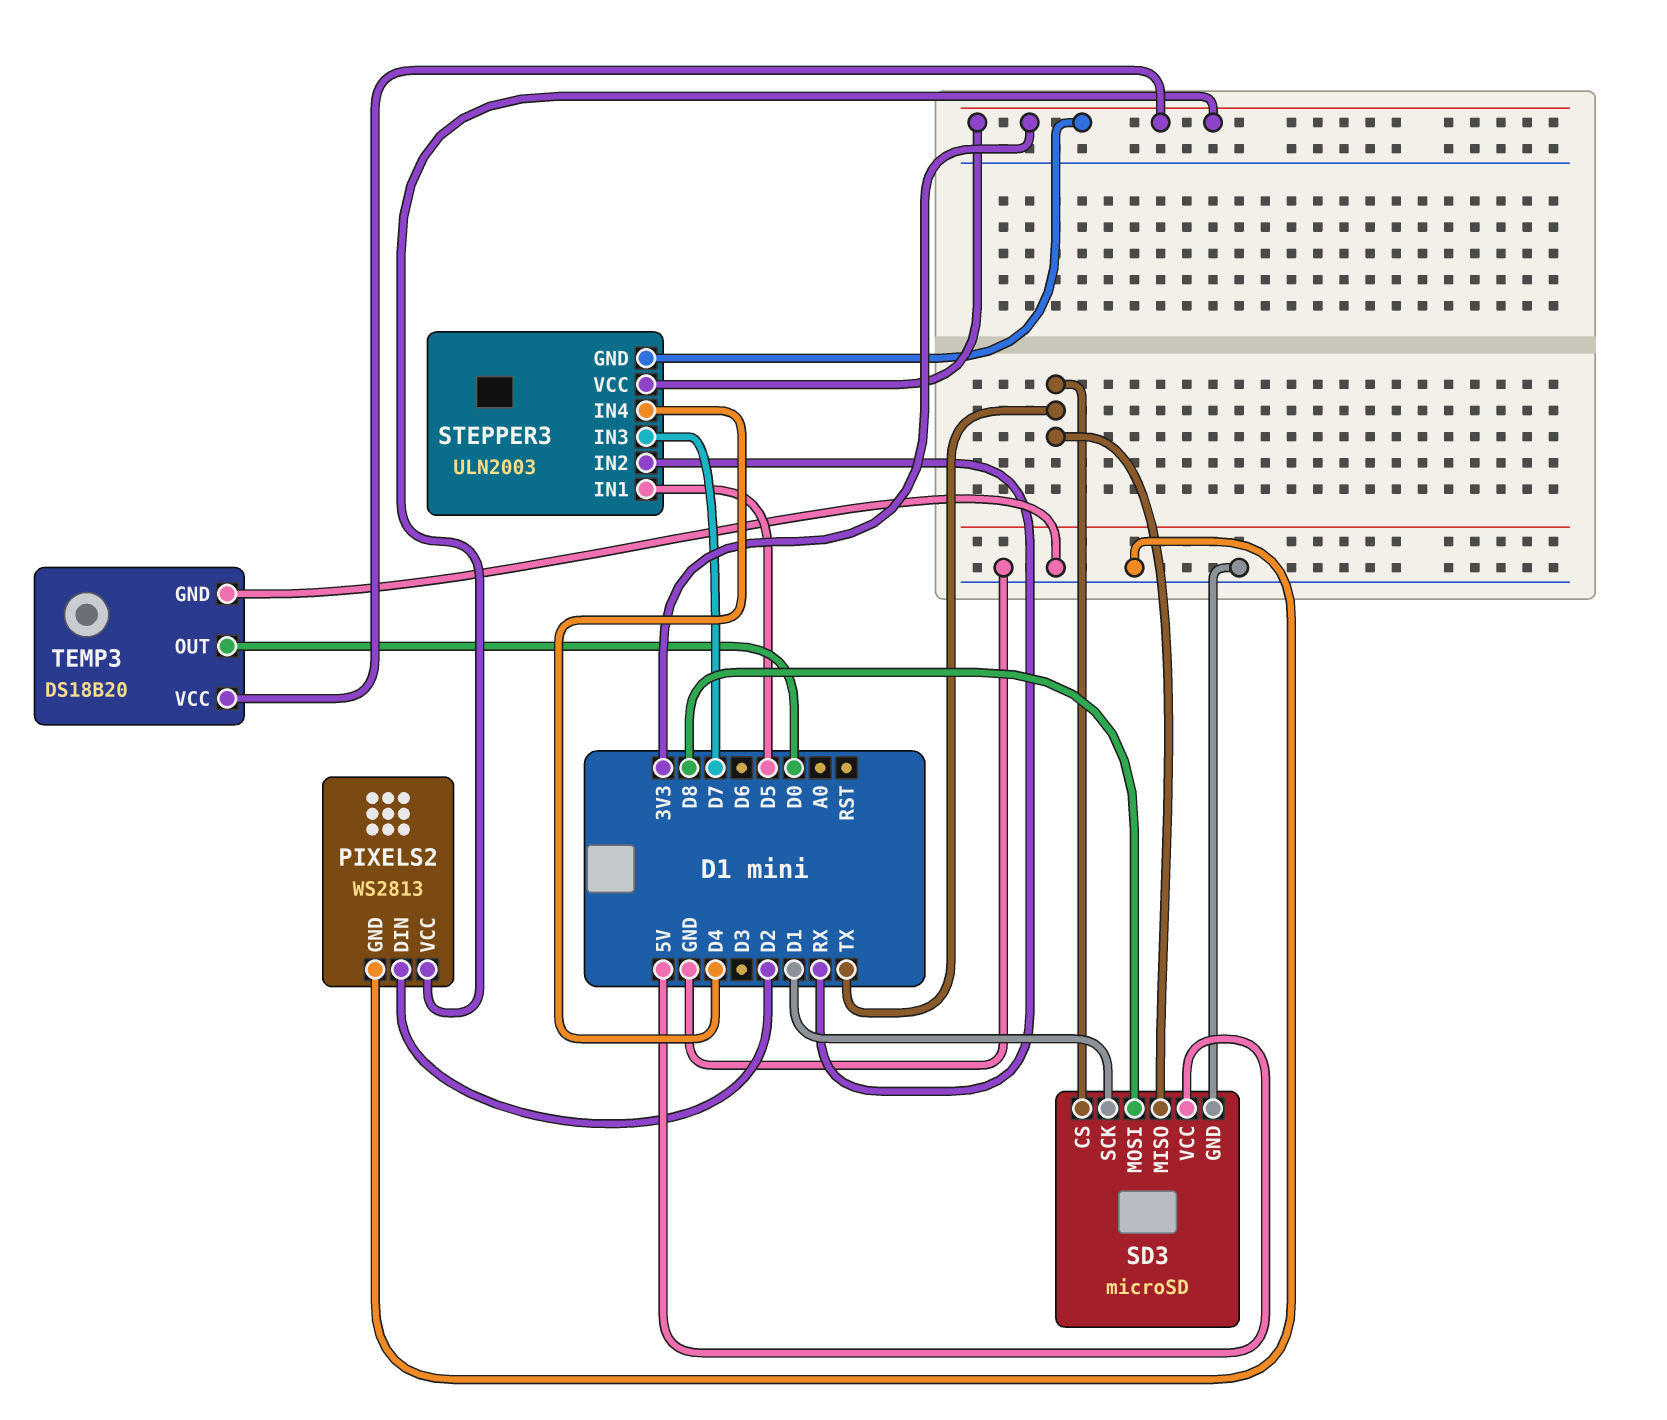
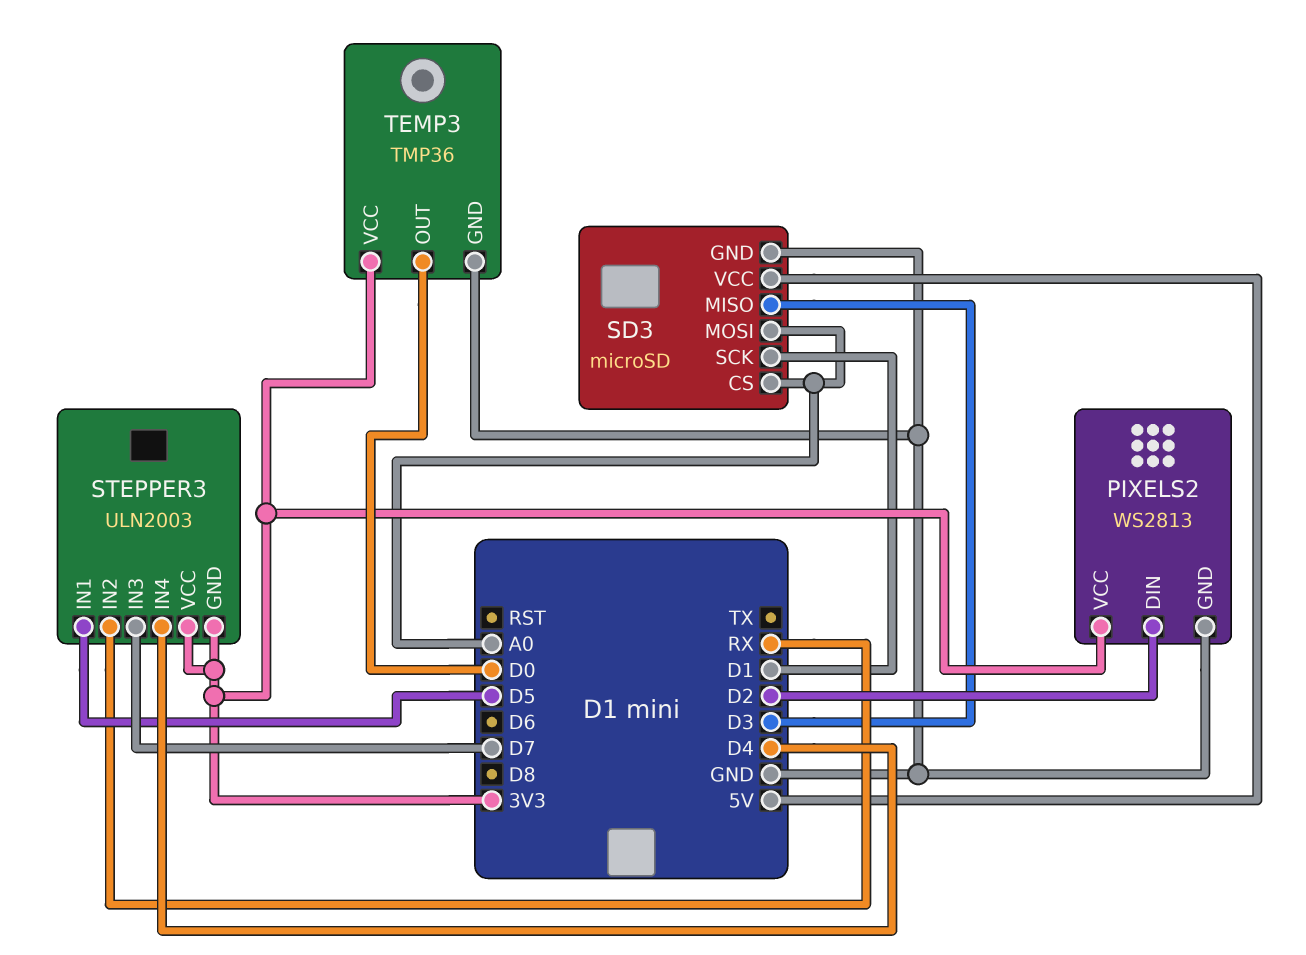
SD3 pin CS: TX -> A0
SD3 pin MISO: TX -> D3
SD3 pin MOSI: D8 -> A0
TEMP3: DS18B20 -> TMP36

